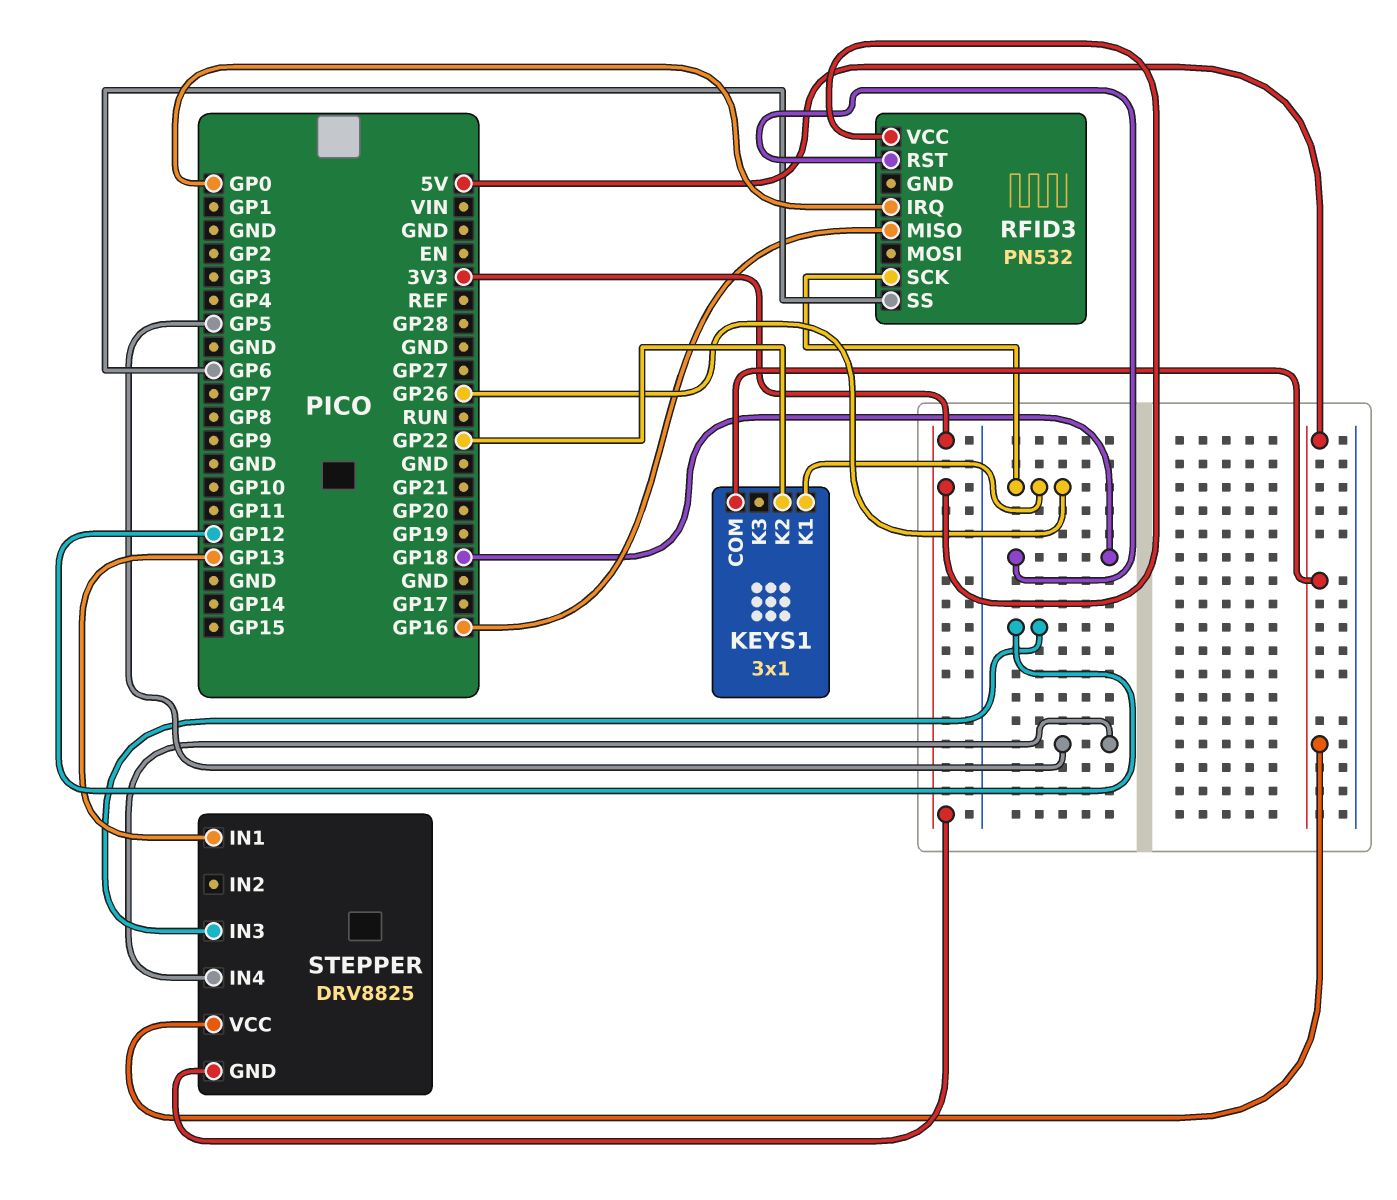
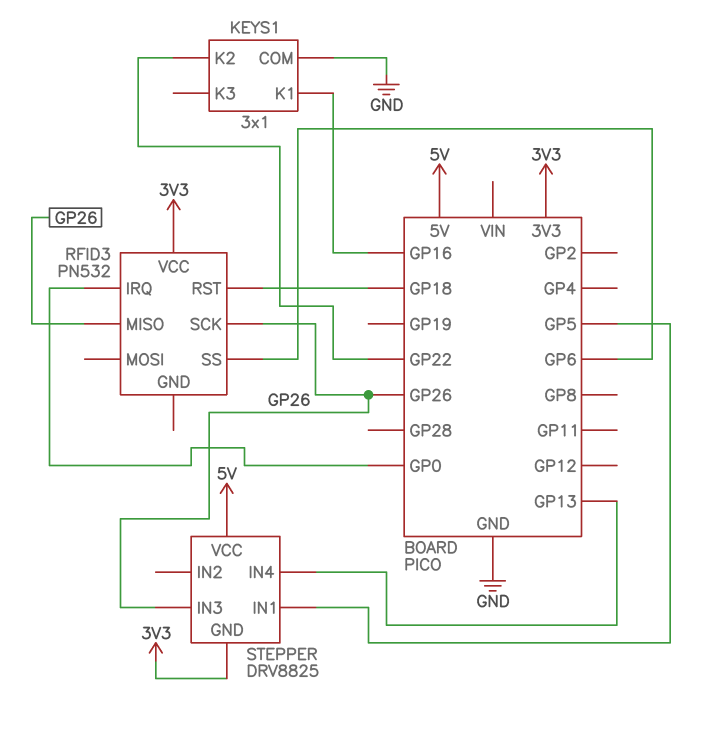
KEYS1 pin COM: 5V -> GND
KEYS1 pin K1: GP26 -> GP16
RFID3 pin MISO: GP16 -> GP26
STEPPER pin IN1: GP13 -> GP5
STEPPER pin IN3: GP12 -> GP26
STEPPER pin IN4: GP5 -> GP13

